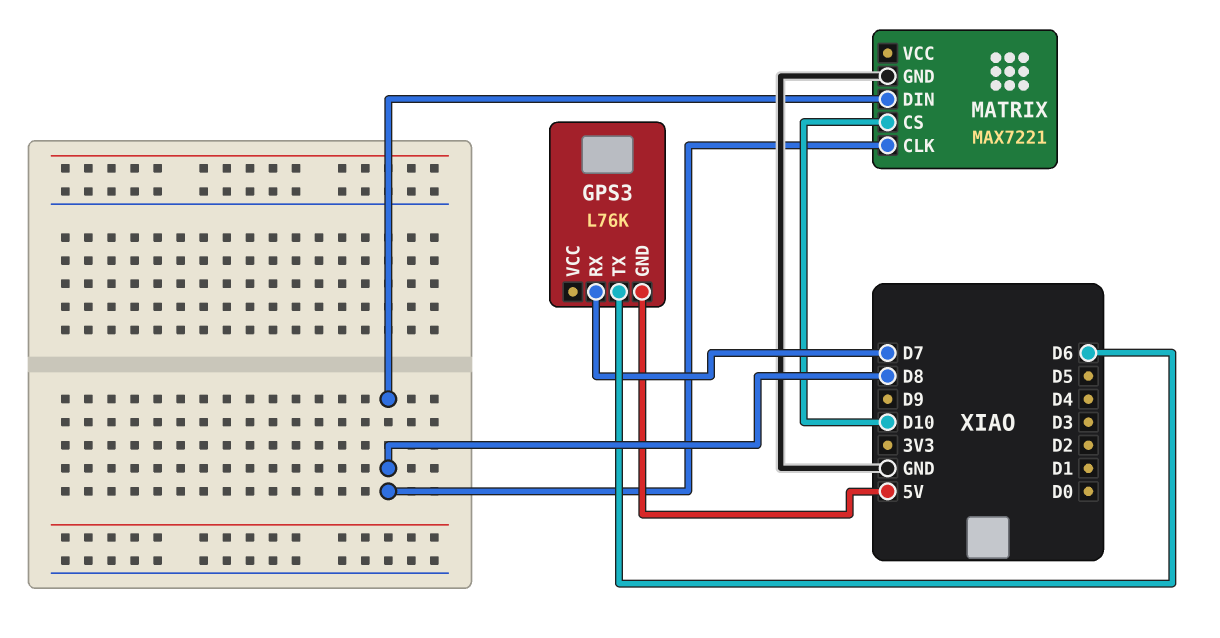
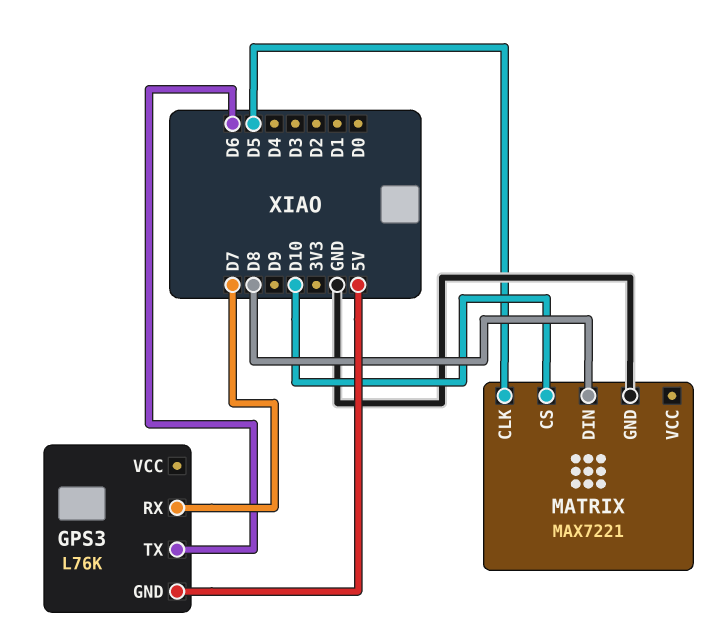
MATRIX pin CLK: D8 -> D5

